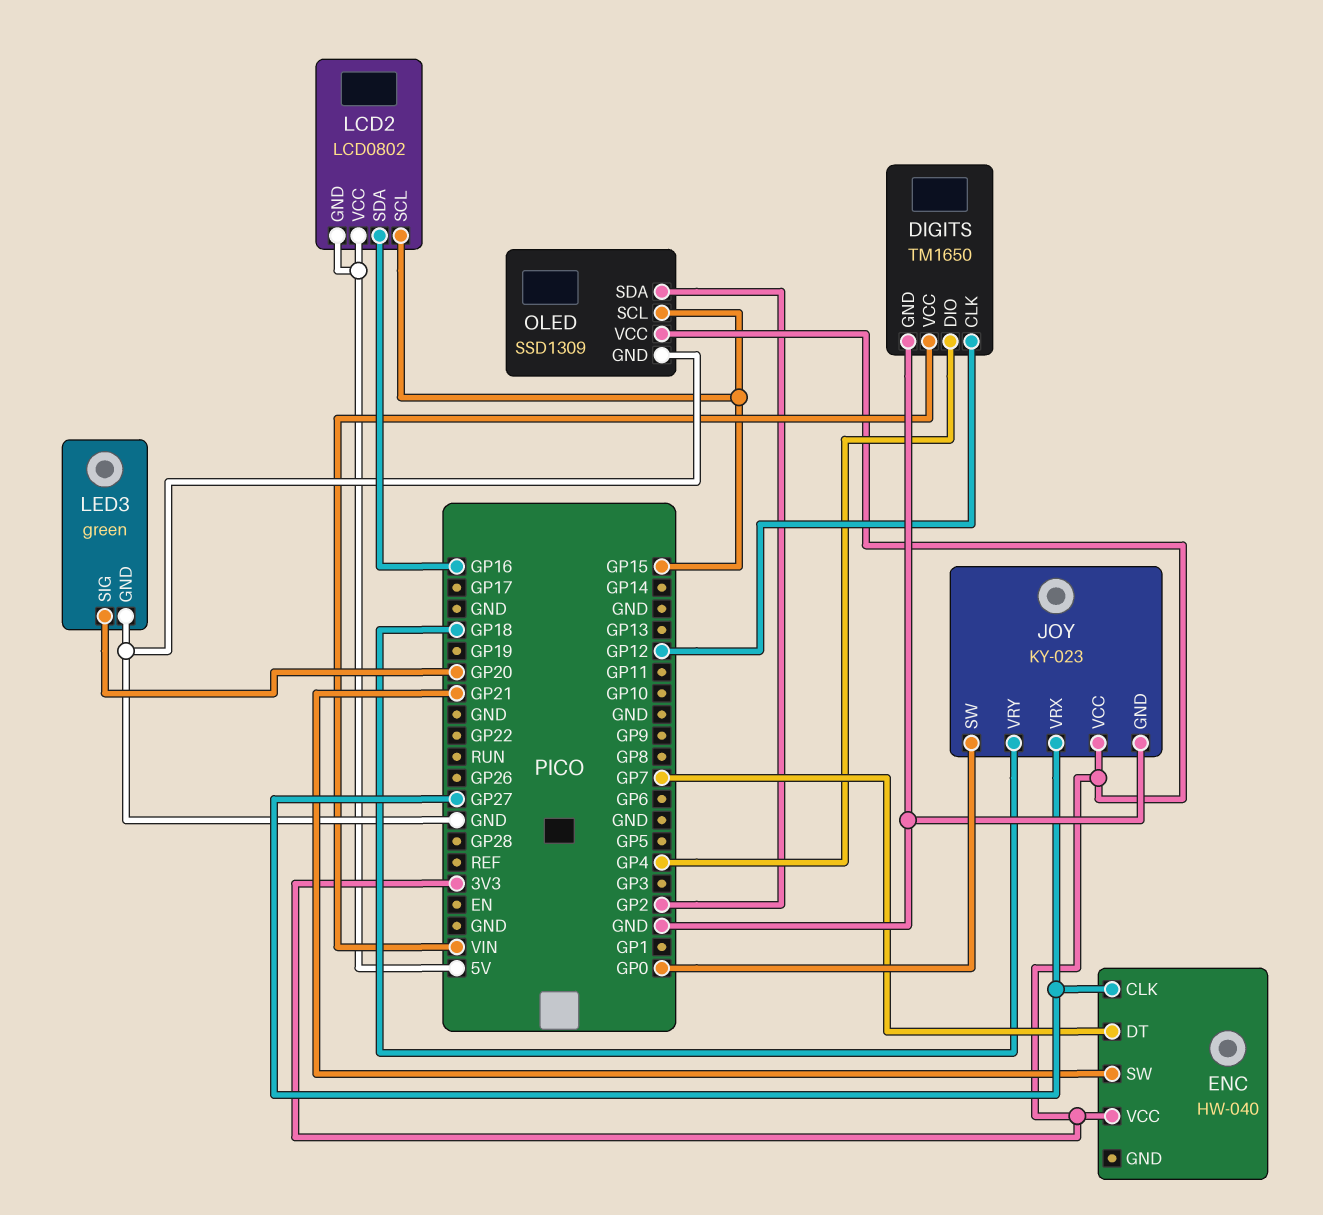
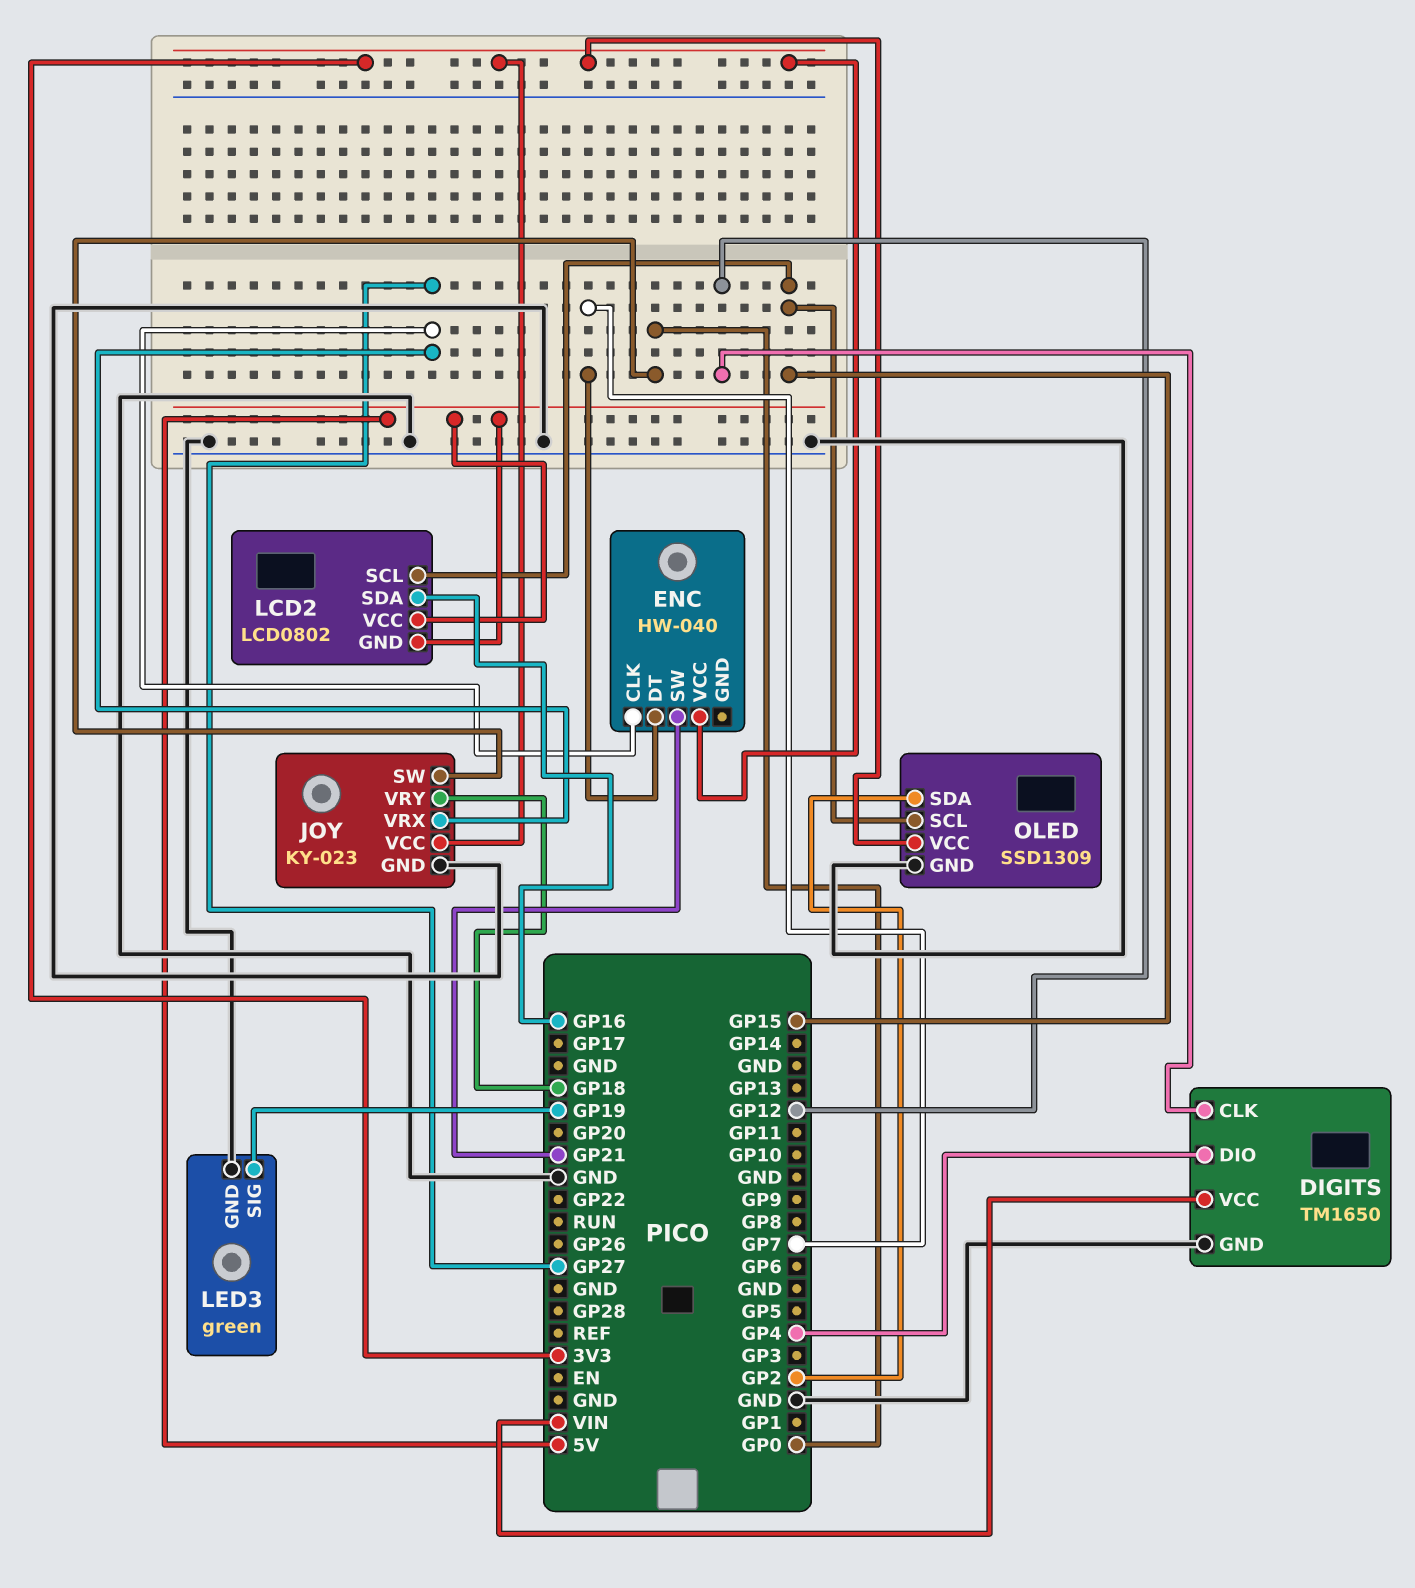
LED3 pin SIG: GP20 -> GP19

